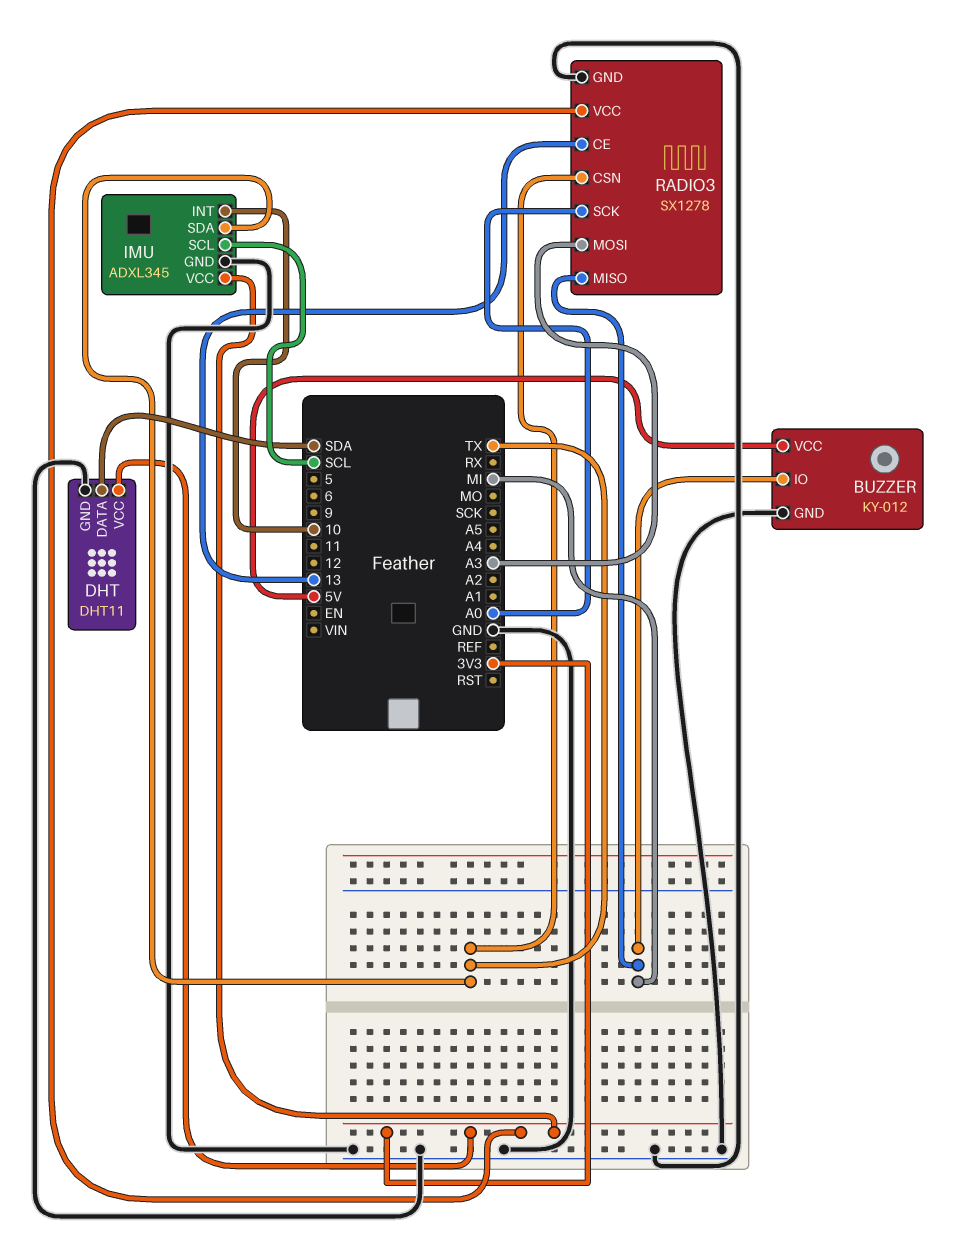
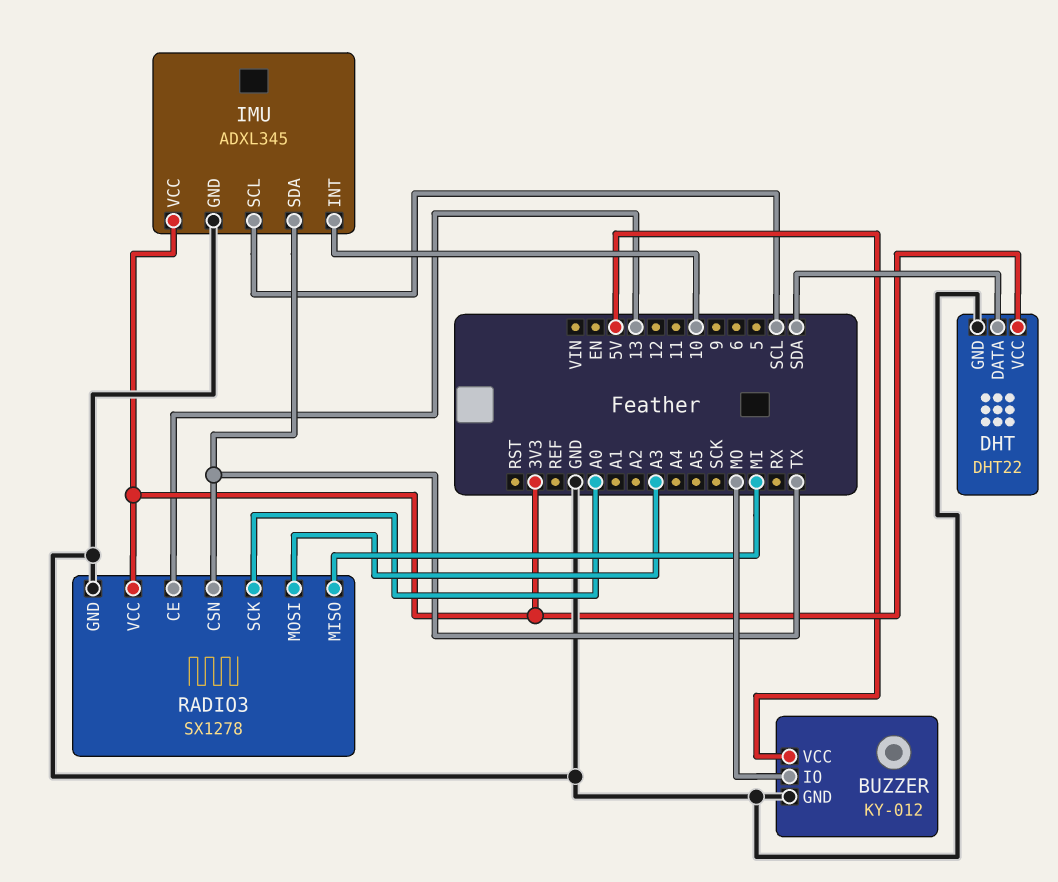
BUZZER pin IO: MI -> MO
DHT: DHT11 -> DHT22

